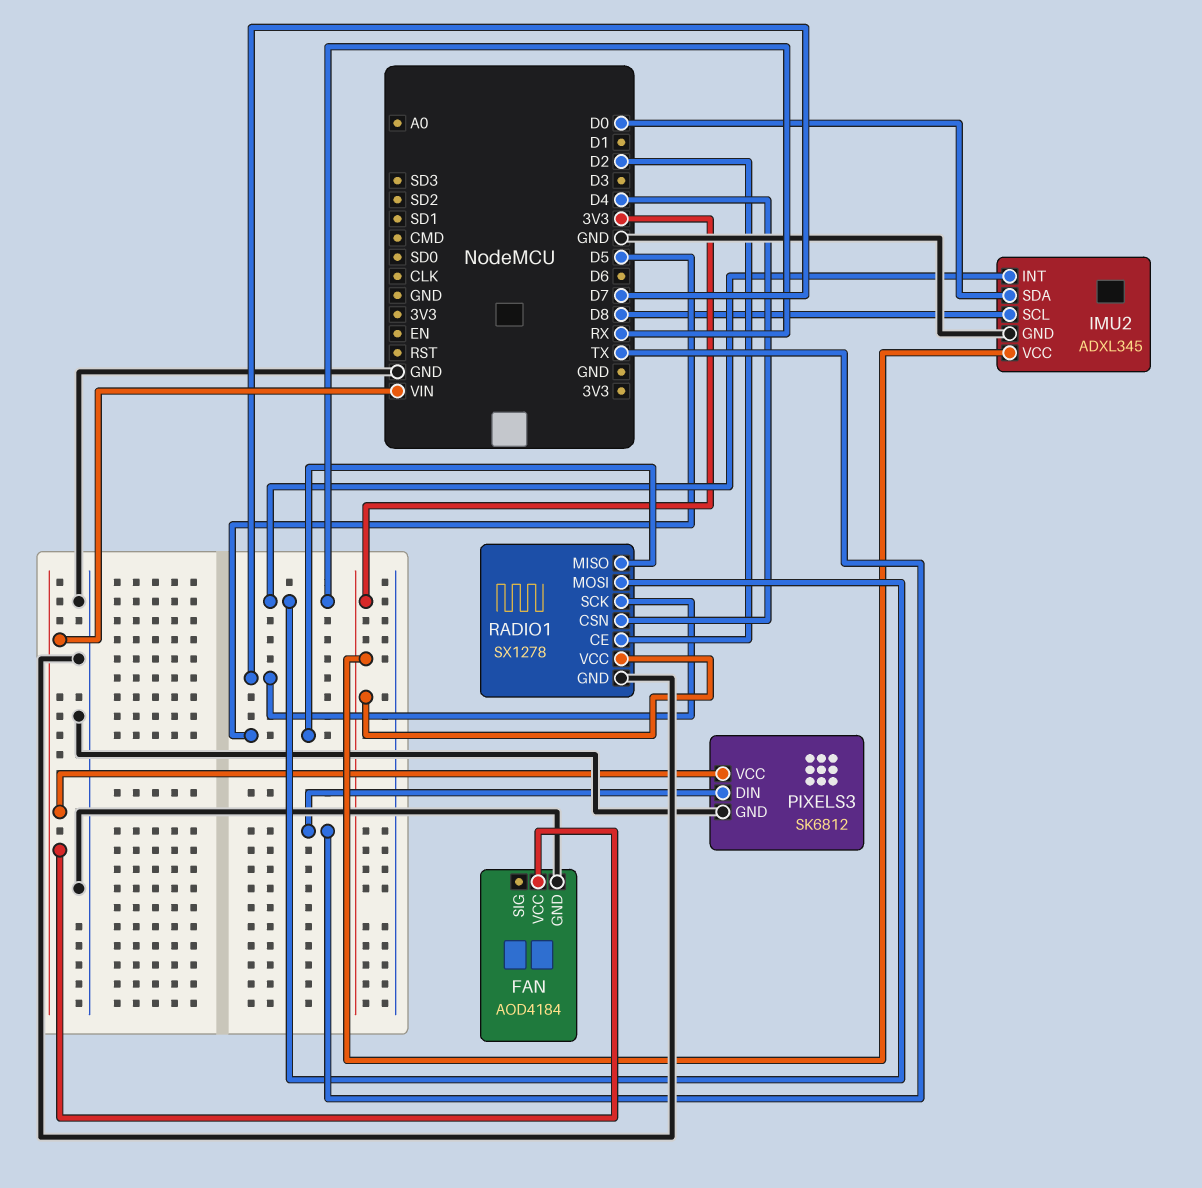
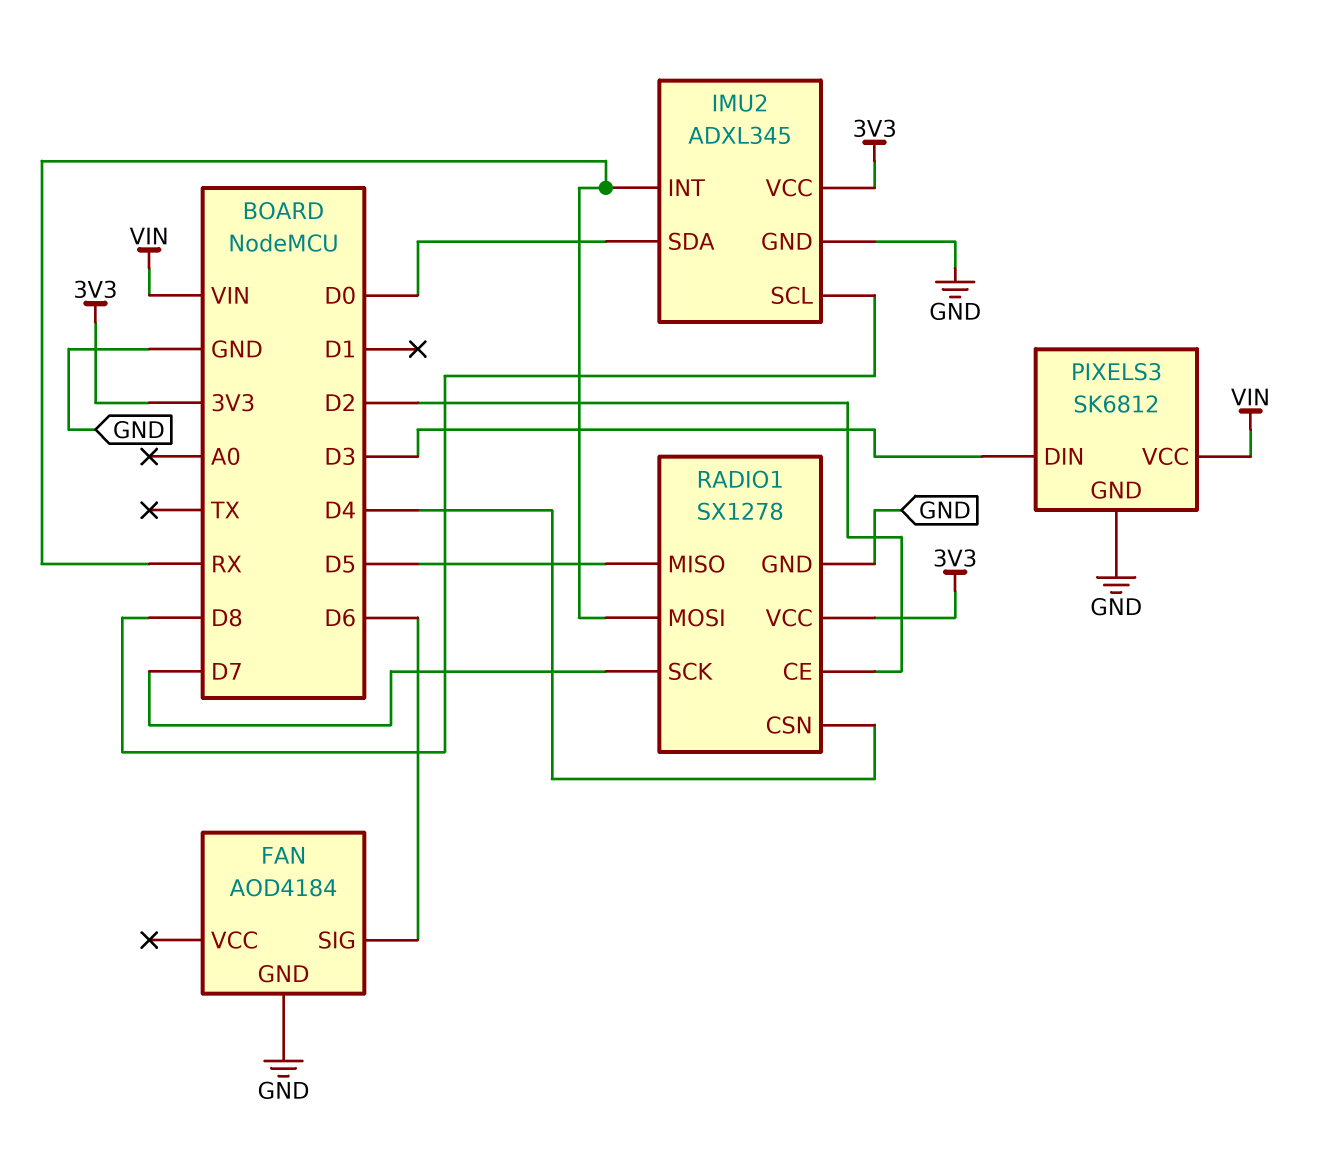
FAN pin SIG: none -> D6
FAN pin VCC: VIN -> none
PIXELS3 pin DIN: TX -> D3

